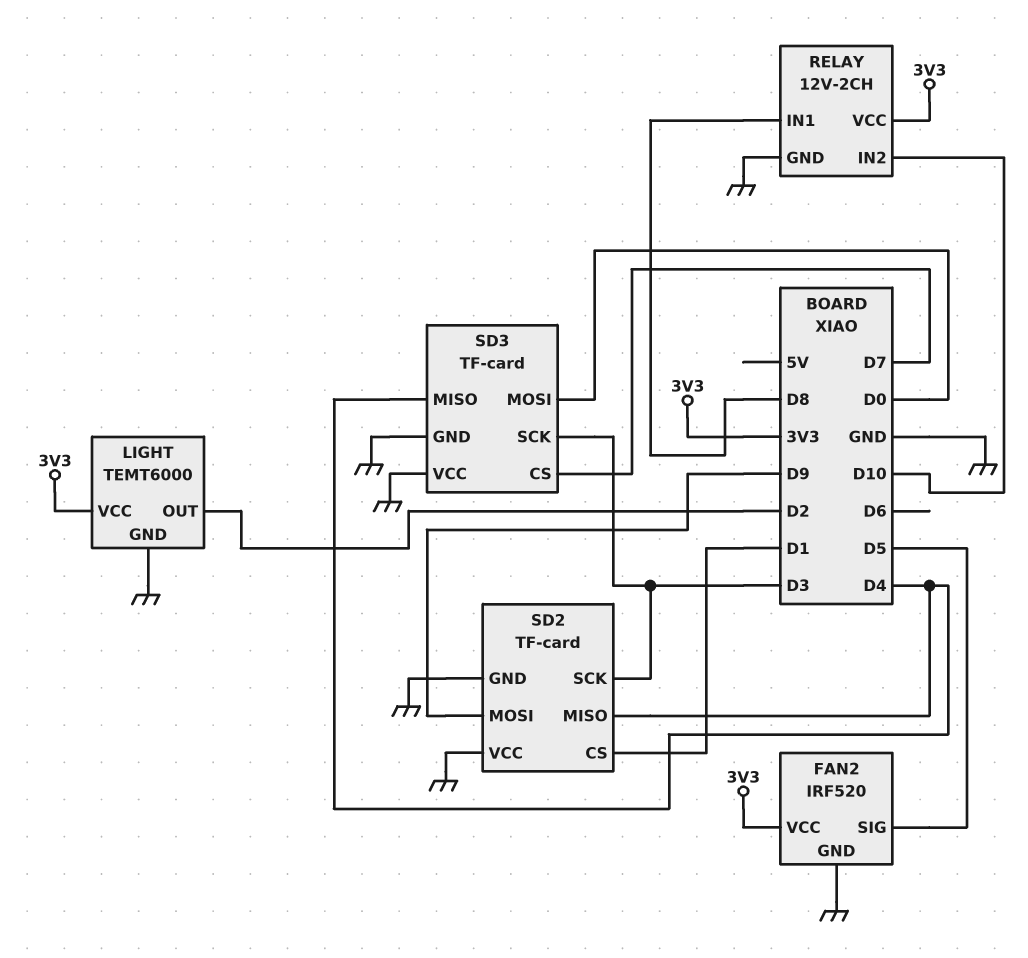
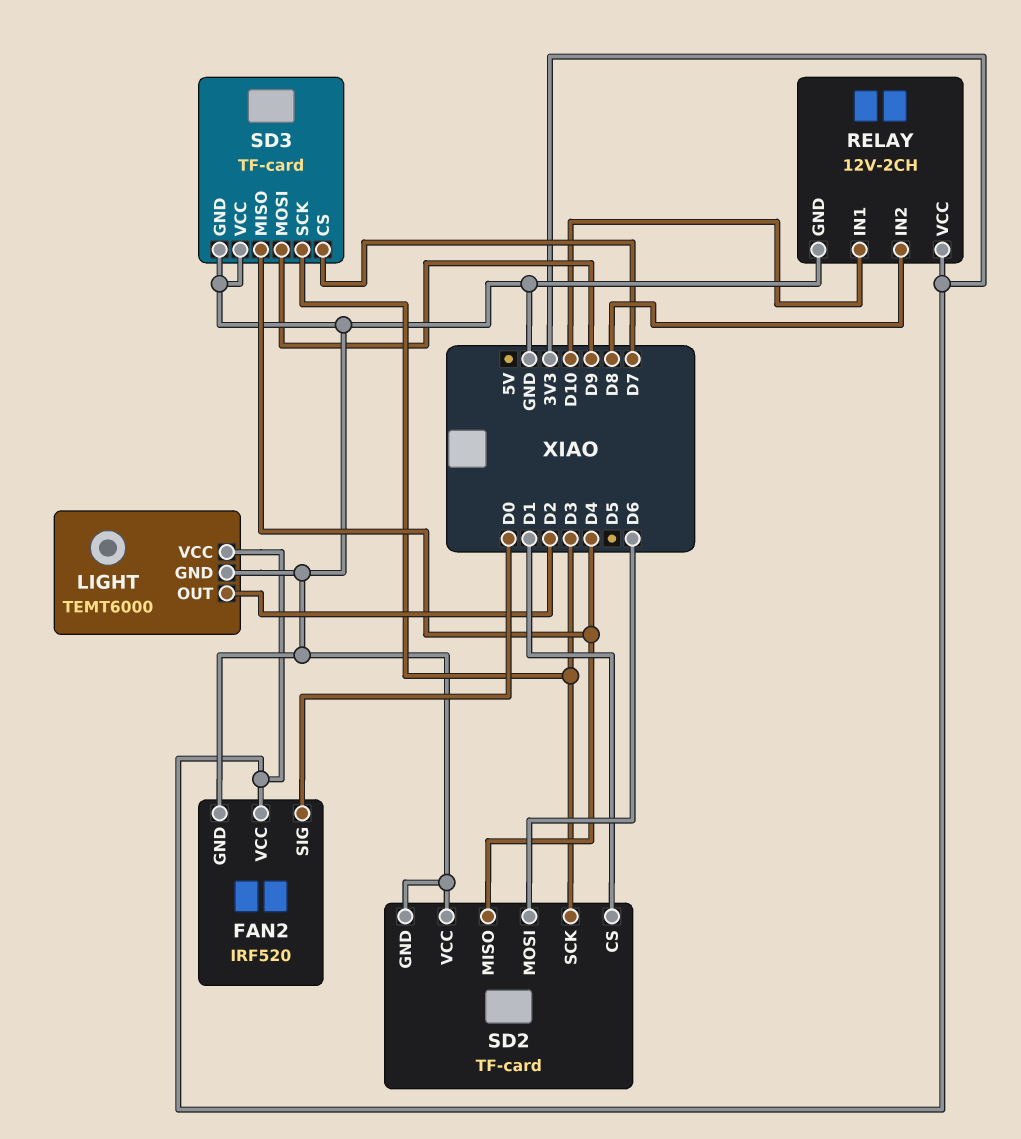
FAN2 pin SIG: D5 -> D0
RELAY pin IN1: D8 -> D10
RELAY pin IN2: D10 -> D8
SD2 pin MOSI: D9 -> D6
SD3 pin MOSI: D0 -> D9

